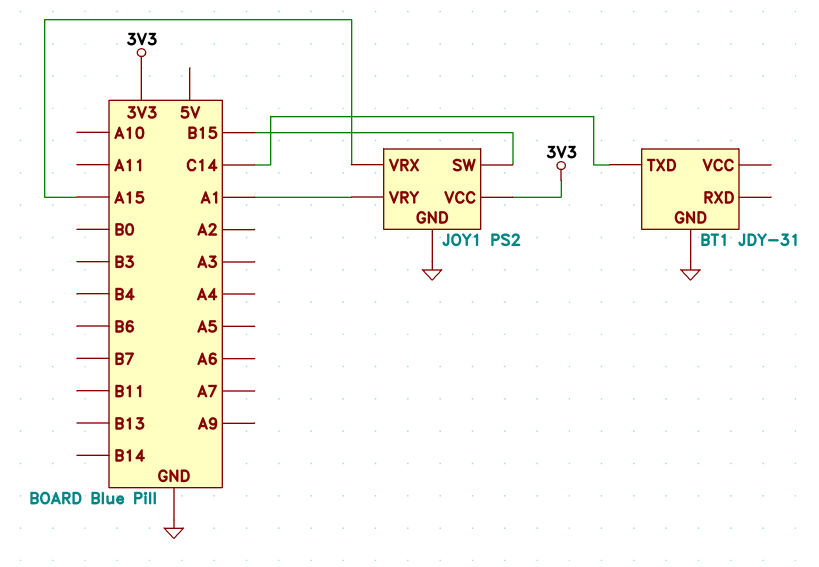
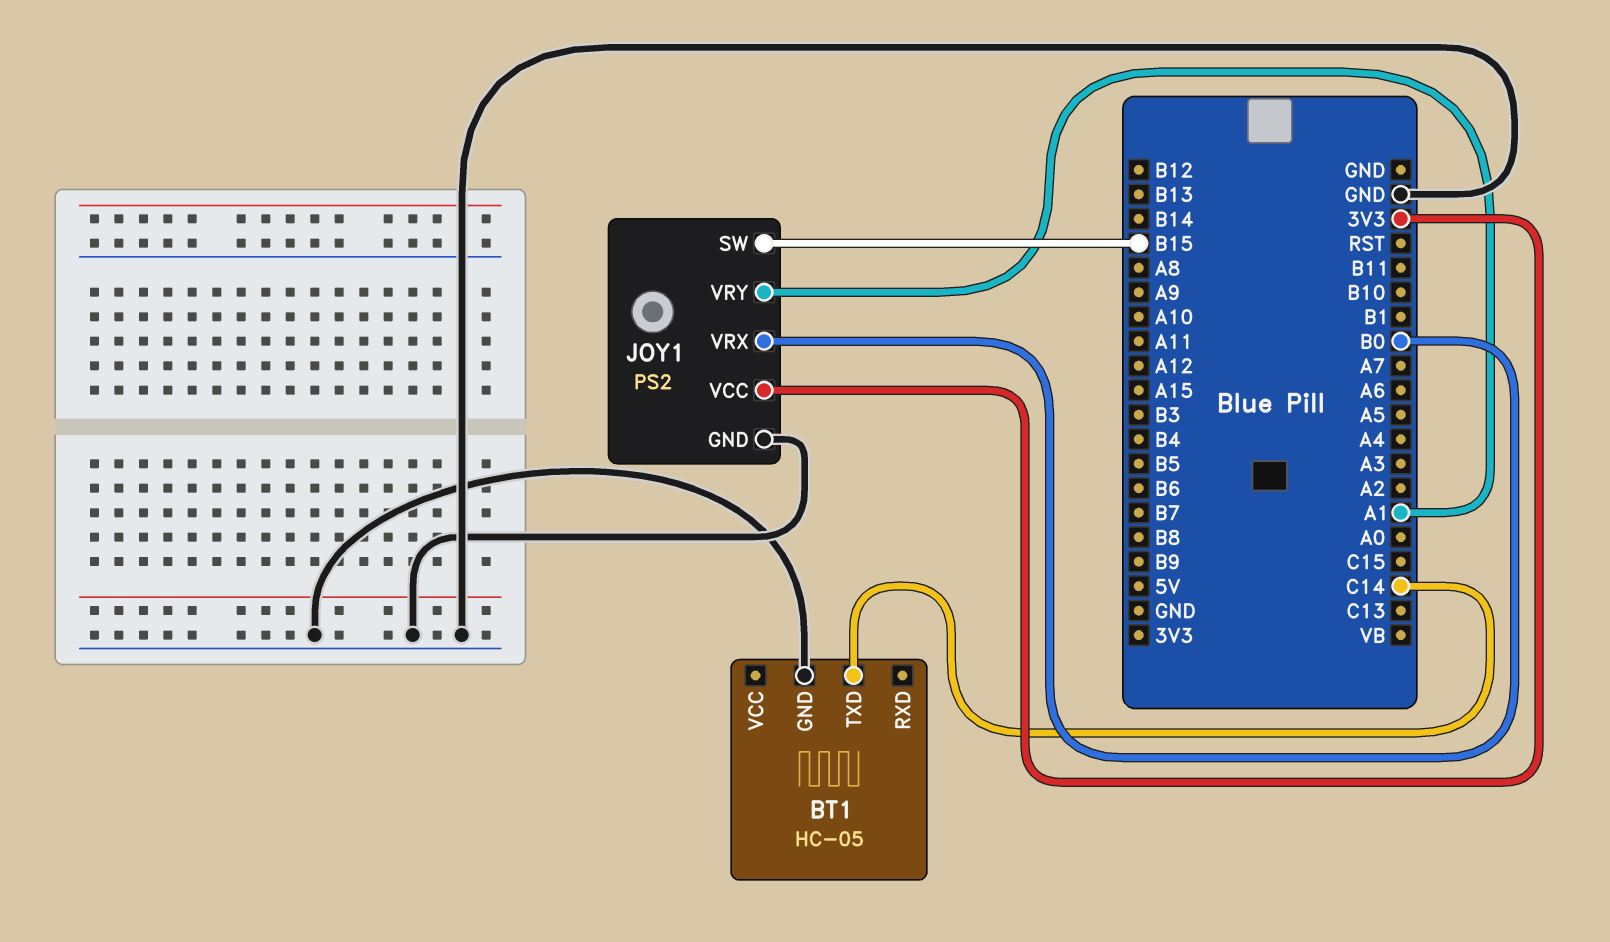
BT1: JDY-31 -> HC-05
JOY1 pin VRX: A15 -> B0

